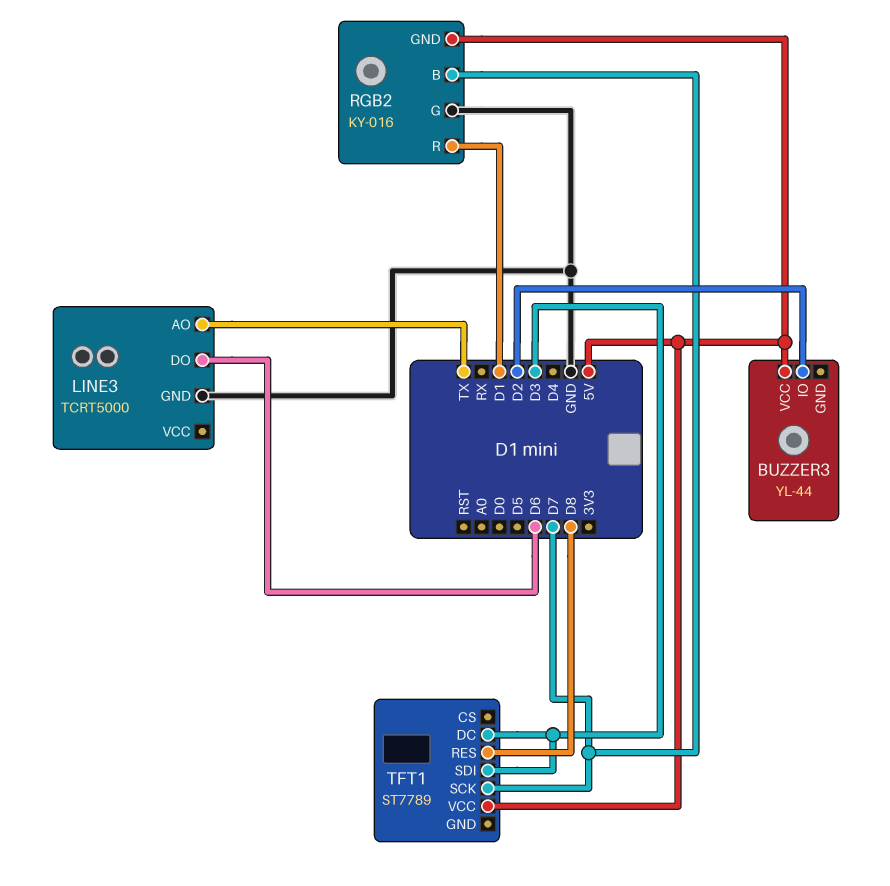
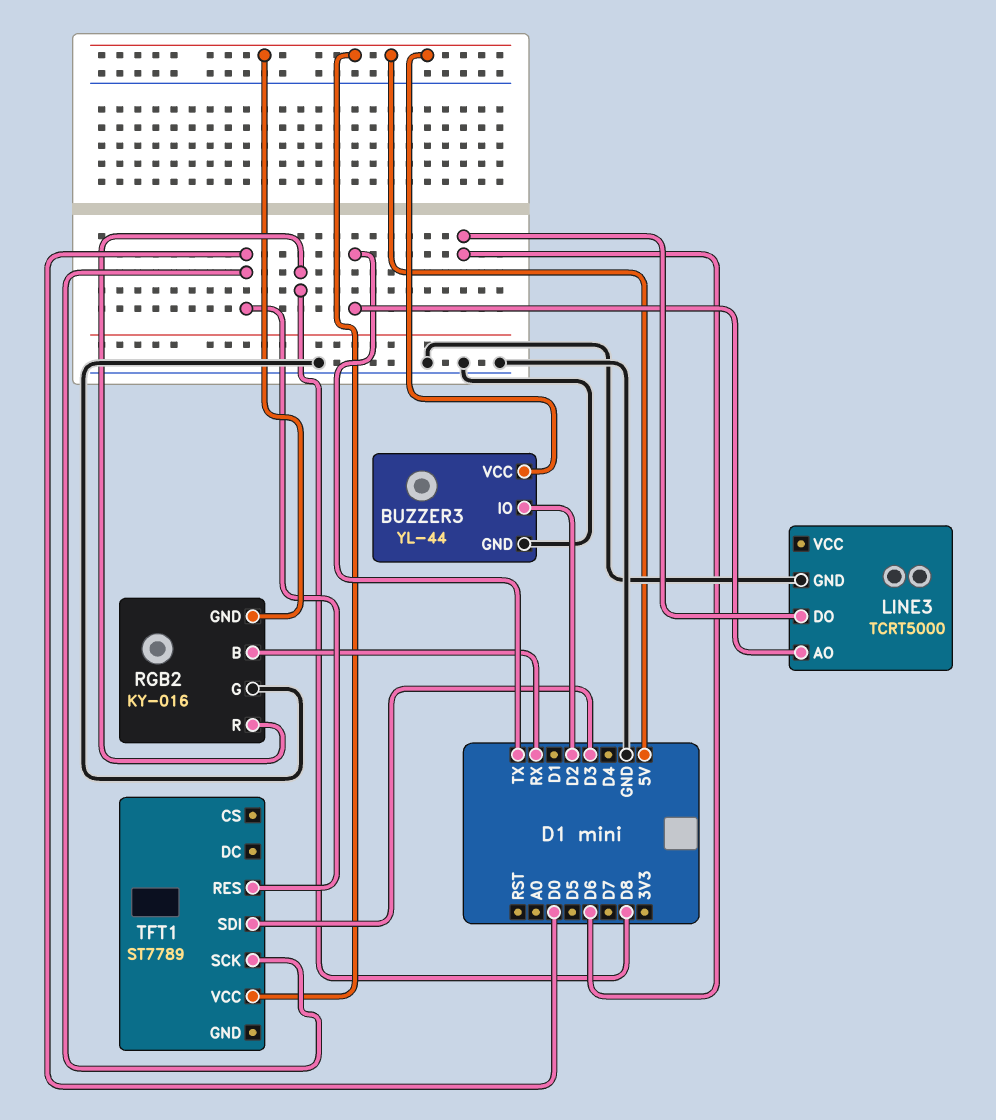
BUZZER3 pin GND: none -> GND
RGB2 pin B: D7 -> RX
RGB2 pin R: D1 -> D8
TFT1 pin DC: D3 -> none
TFT1 pin RES: D8 -> D0
TFT1 pin SCK: D7 -> D0

